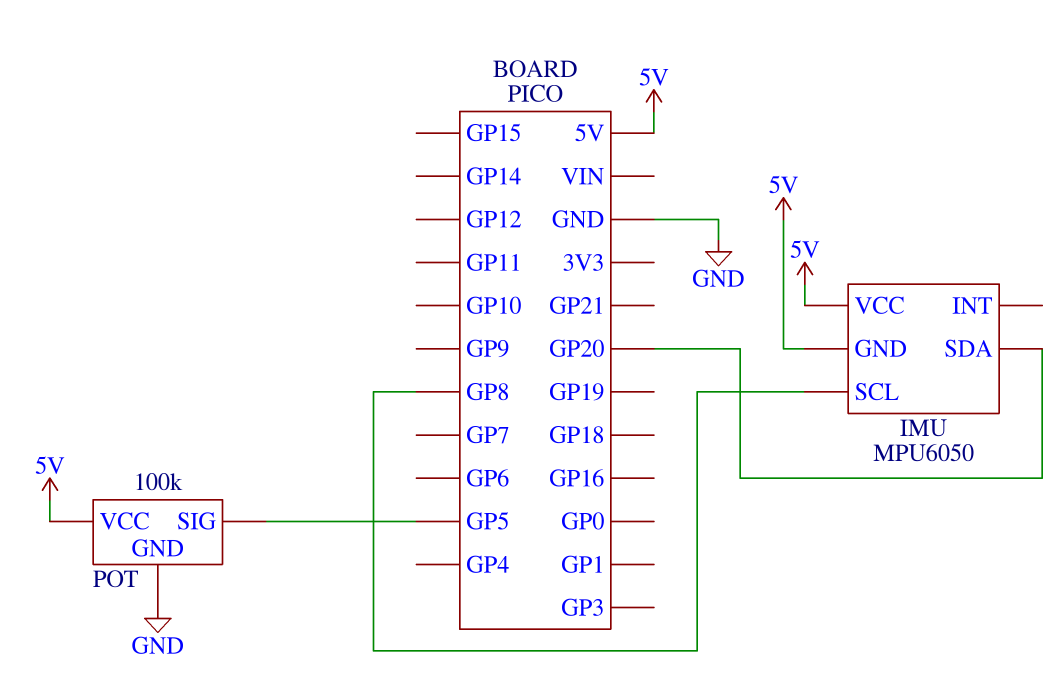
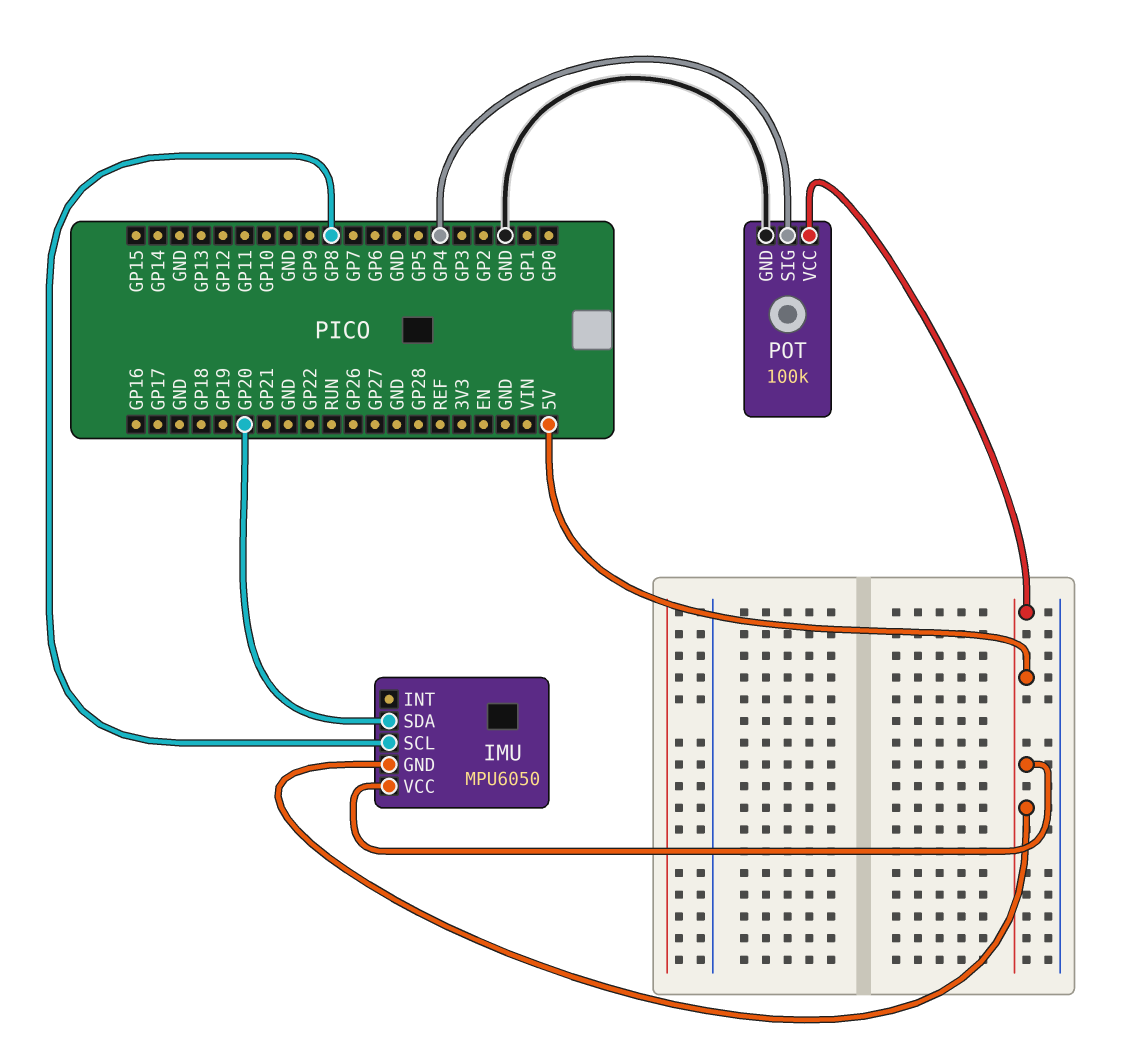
POT pin SIG: GP5 -> GP4

